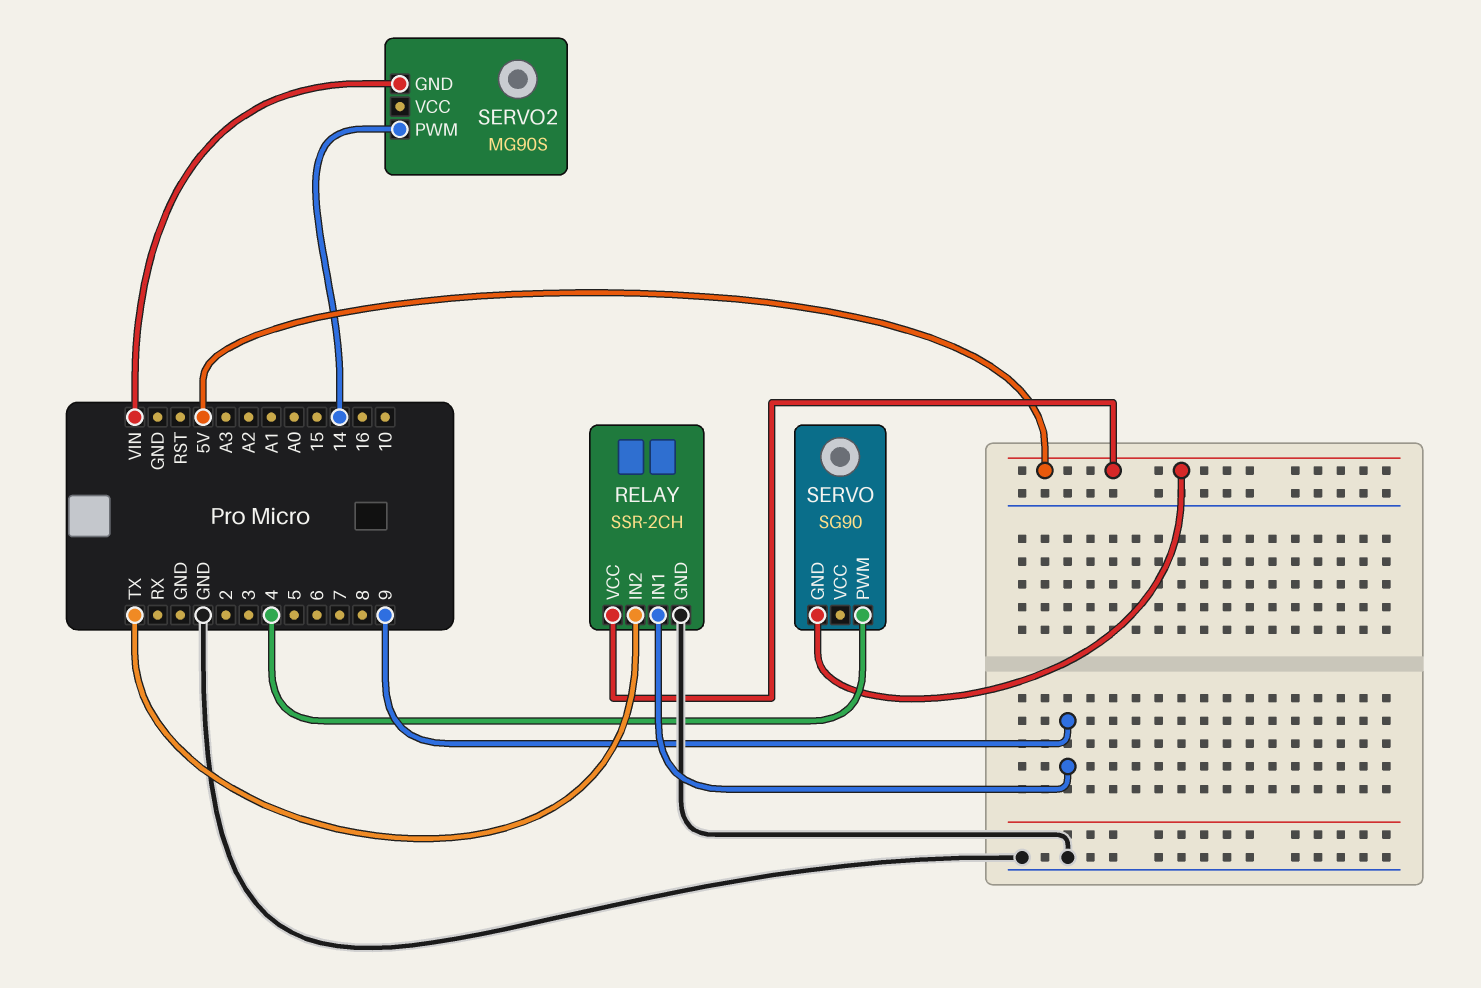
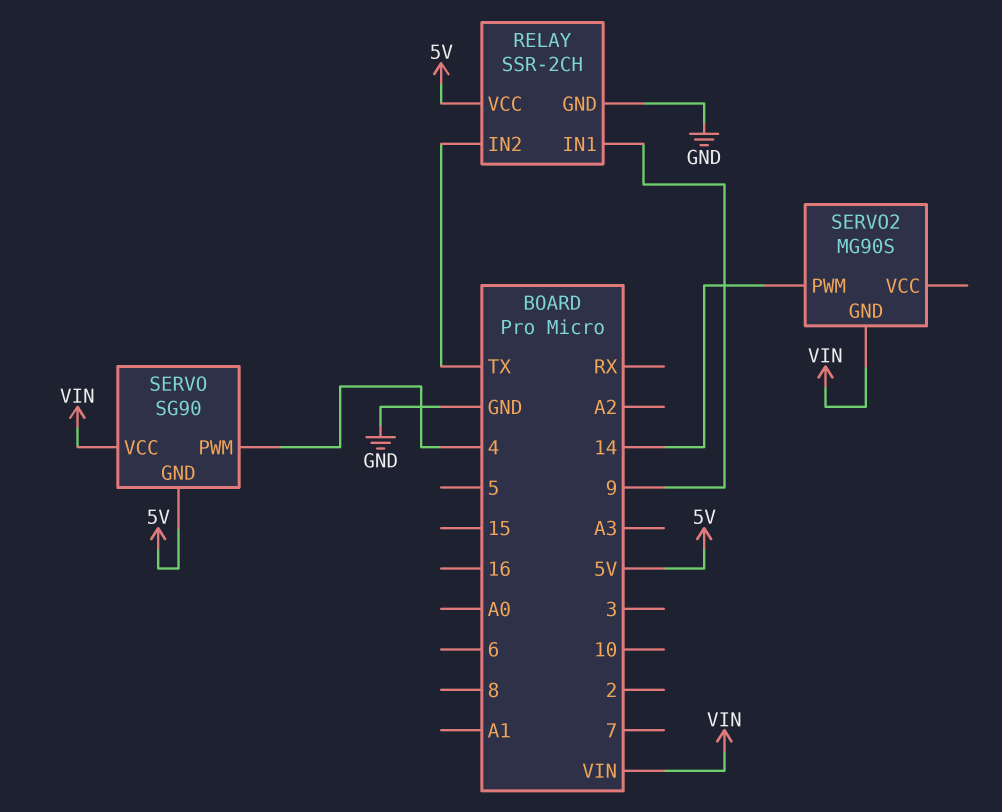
SERVO pin VCC: none -> VIN

